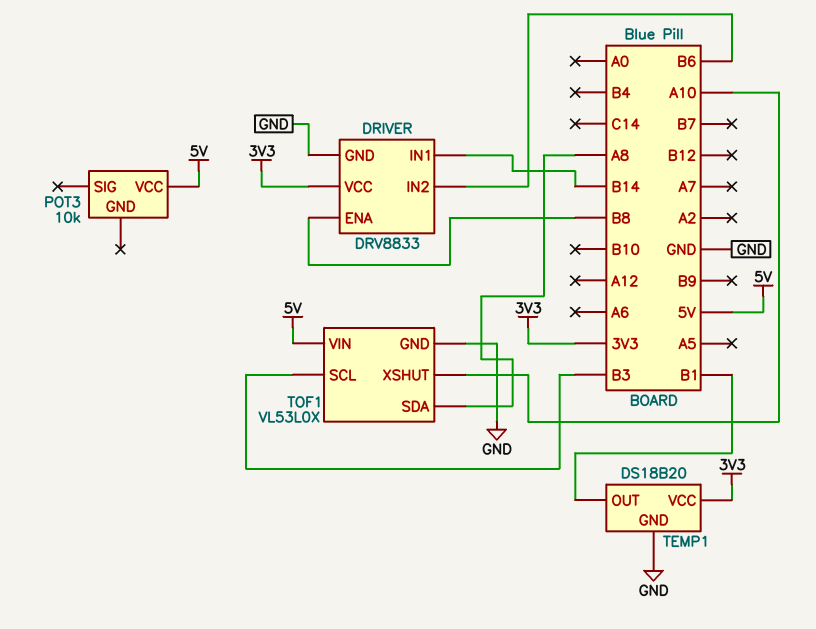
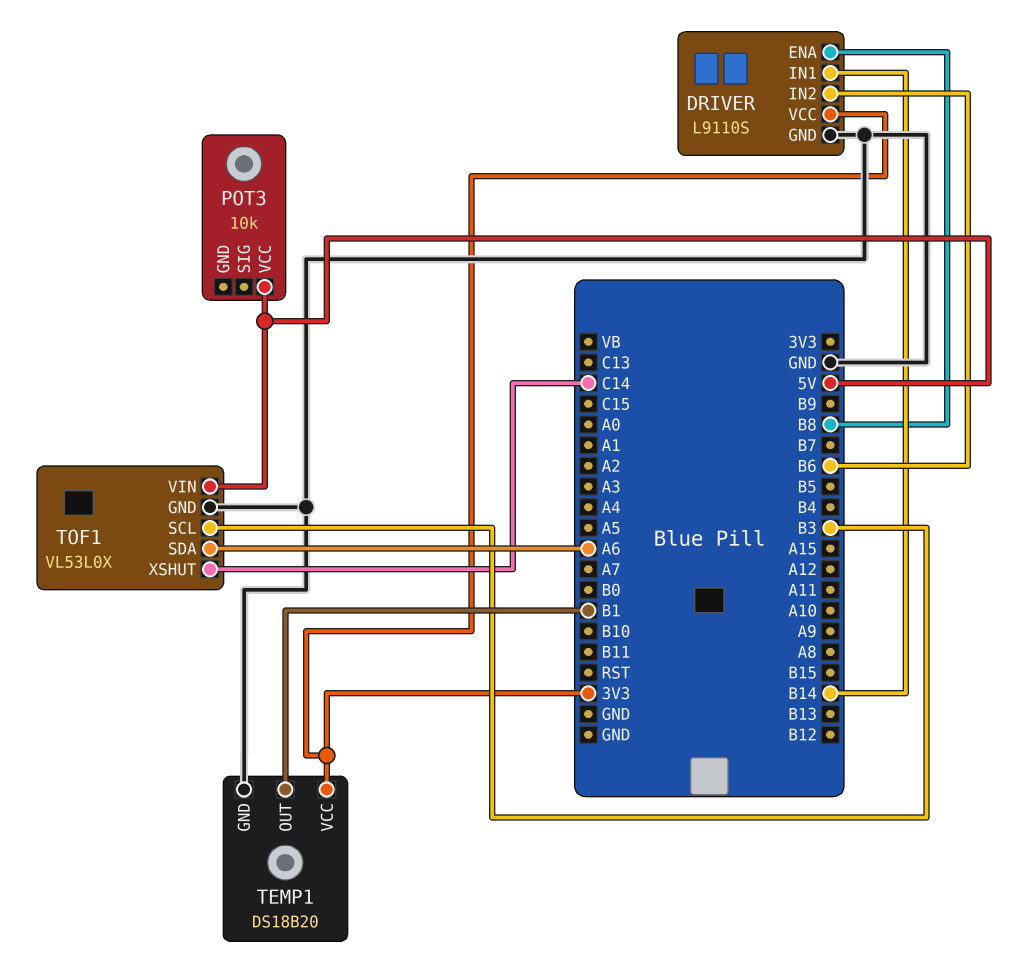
DRIVER: DRV8833 -> L9110S
TOF1 pin SDA: A8 -> A6
TOF1 pin XSHUT: A10 -> C14

